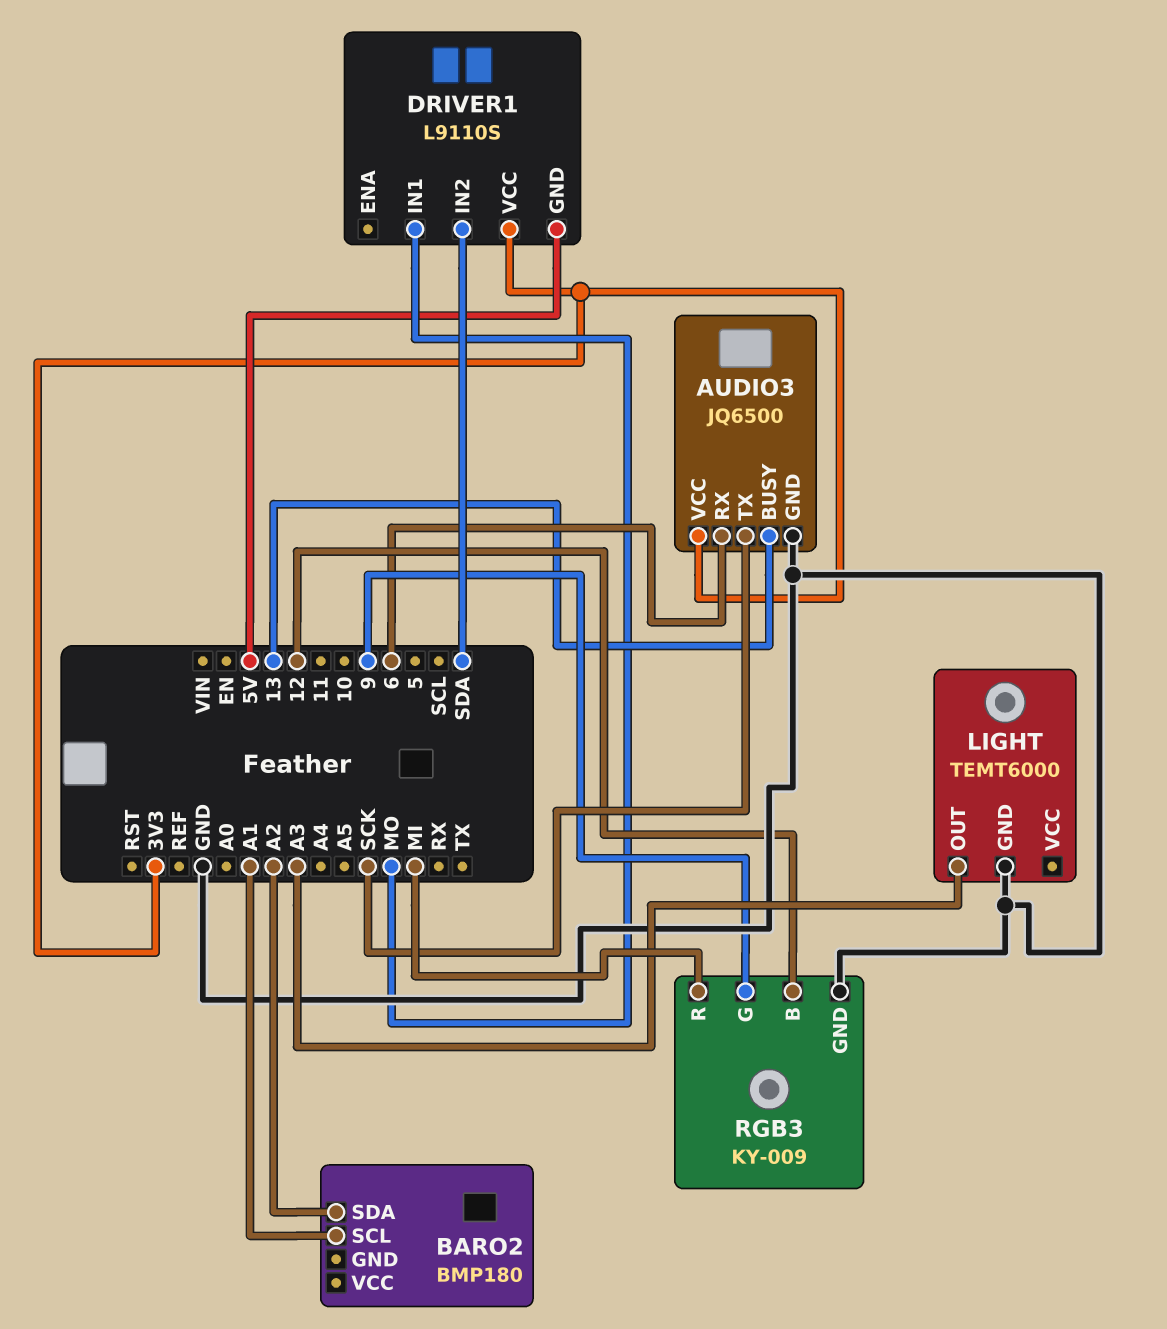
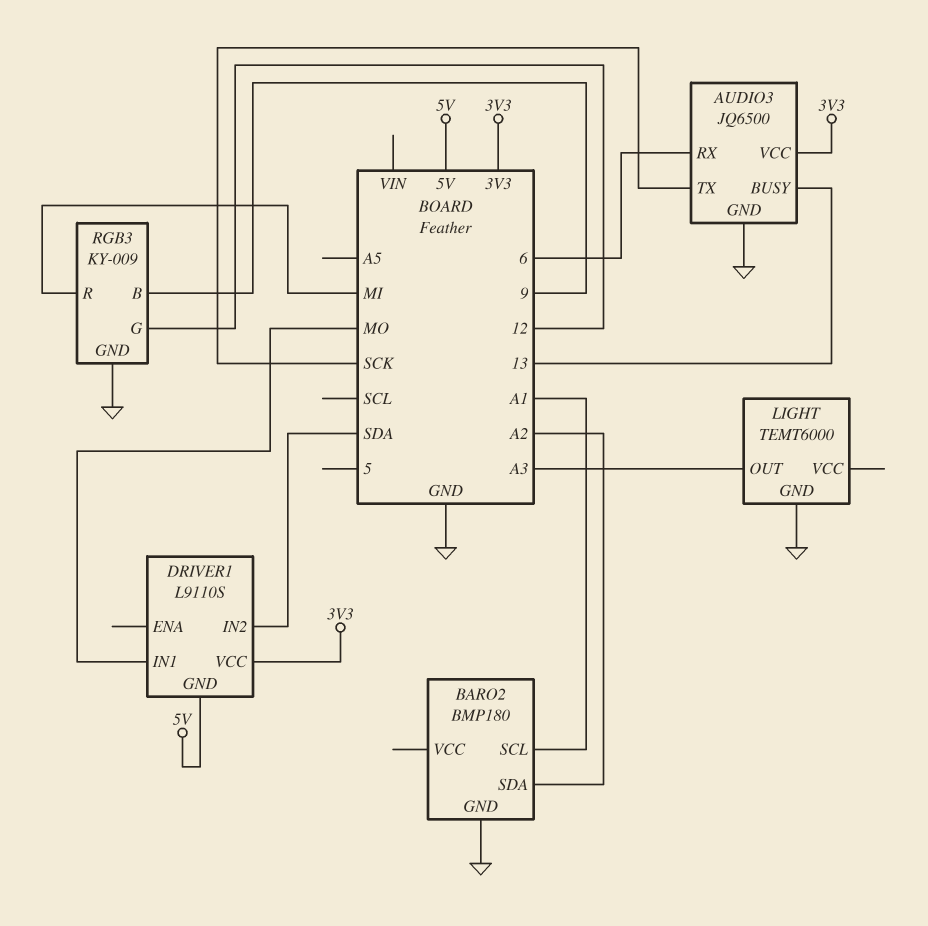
BARO2 pin GND: none -> GND
RGB3 pin B: 12 -> 9
RGB3 pin G: 9 -> 12

